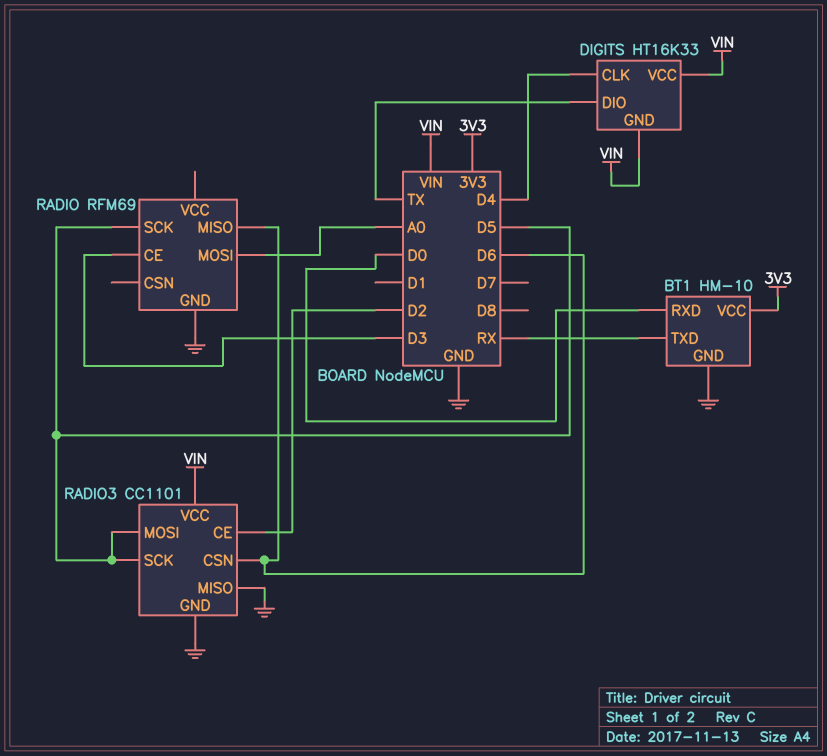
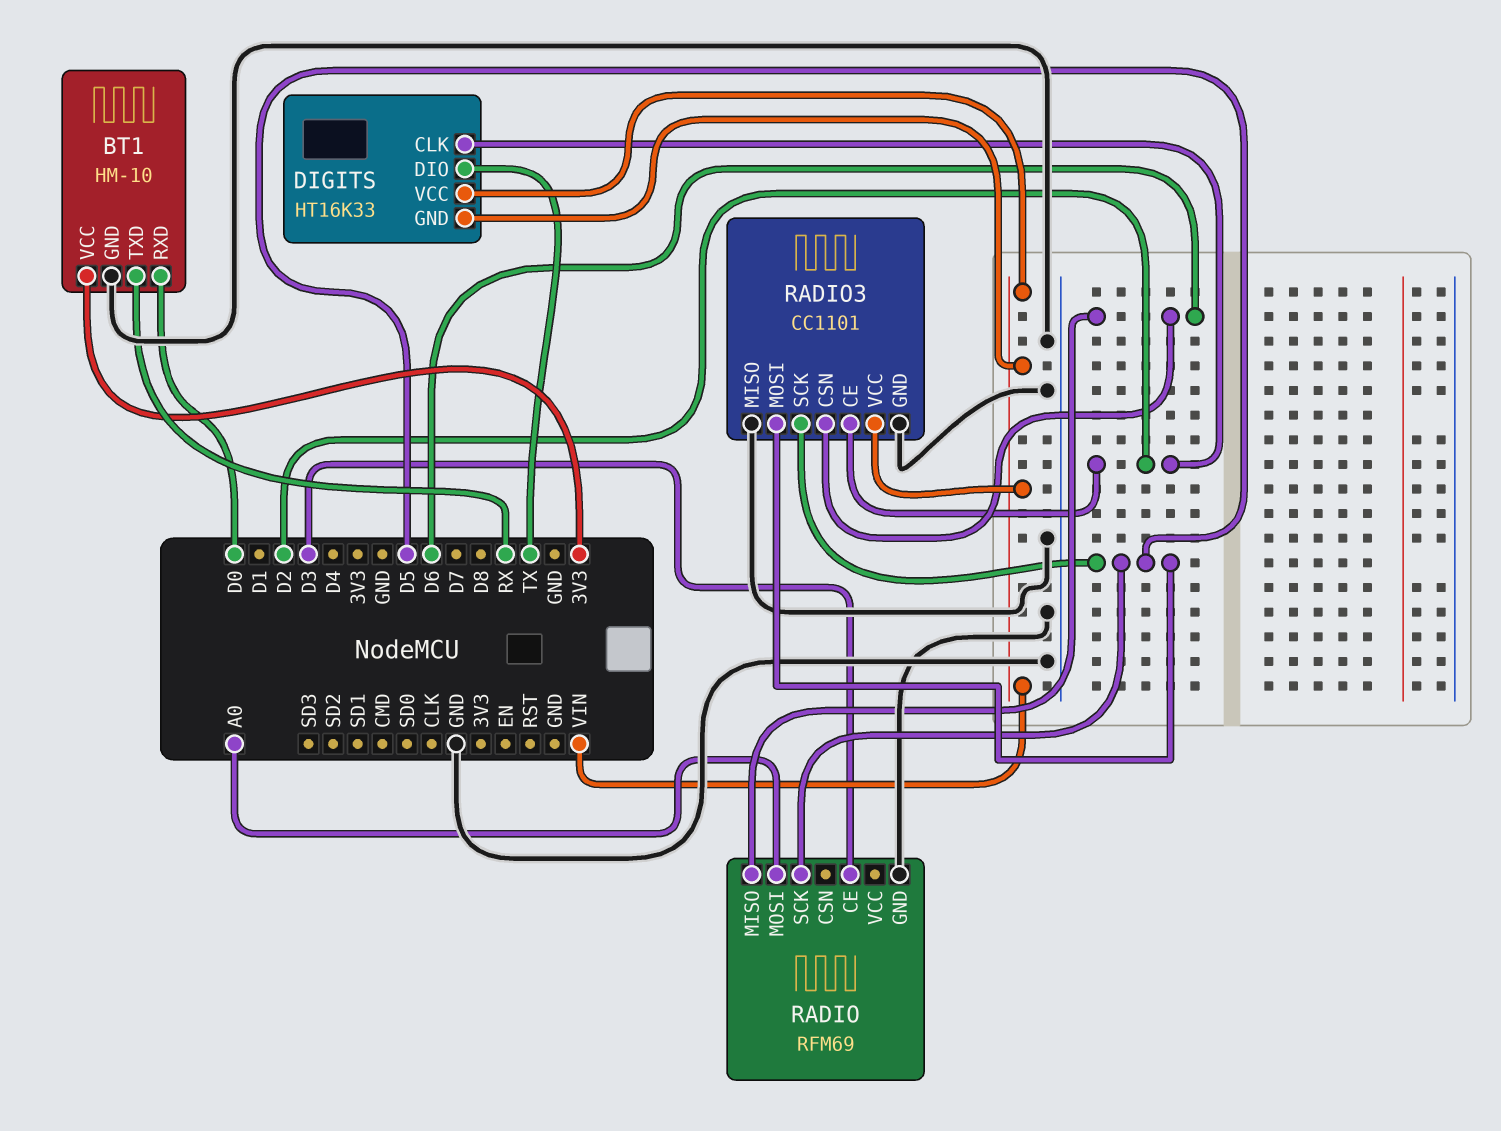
DIGITS pin CLK: D4 -> D2

